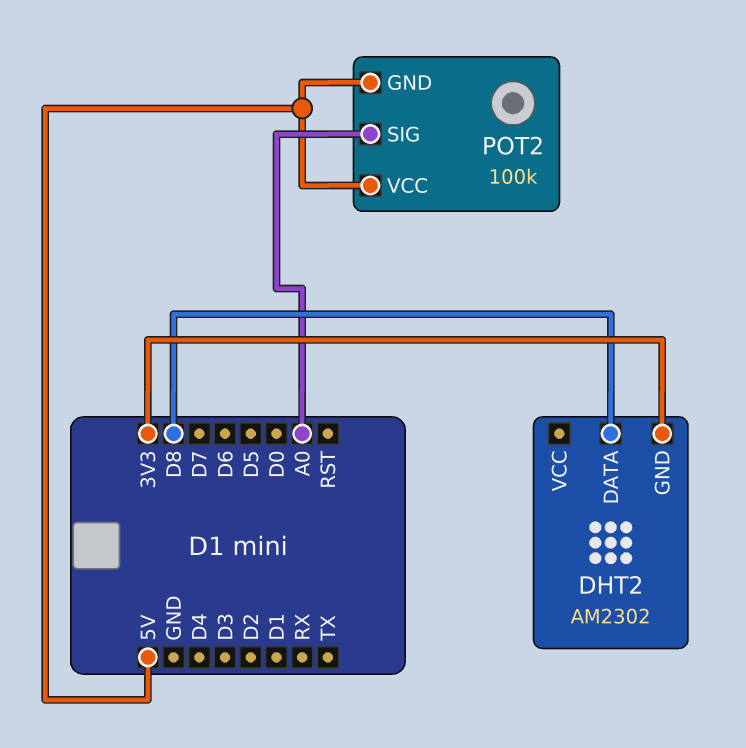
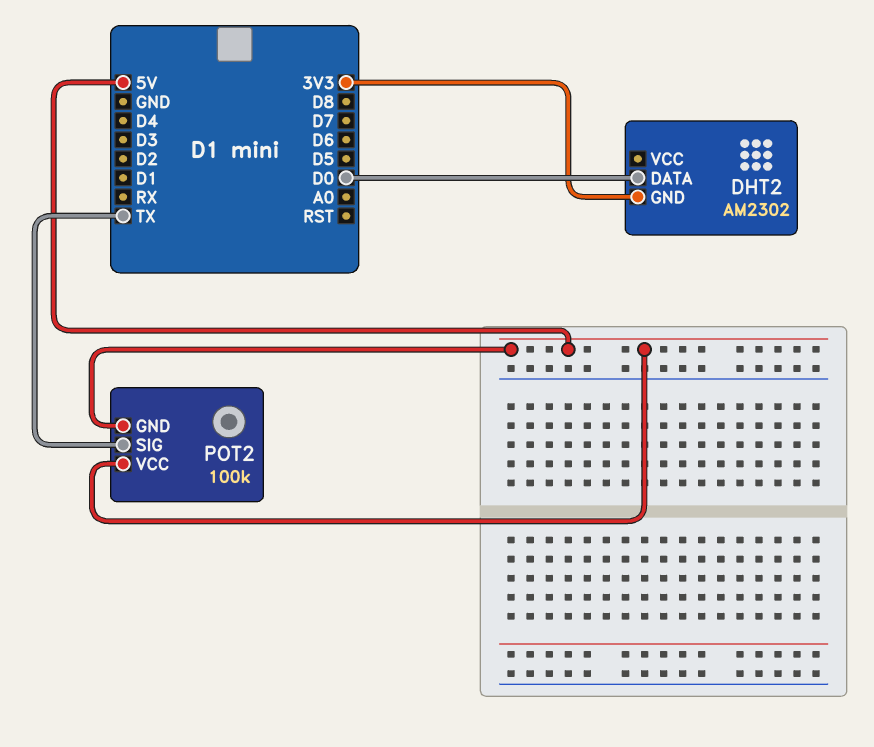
DHT2 pin DATA: D8 -> D0
POT2 pin SIG: A0 -> TX

